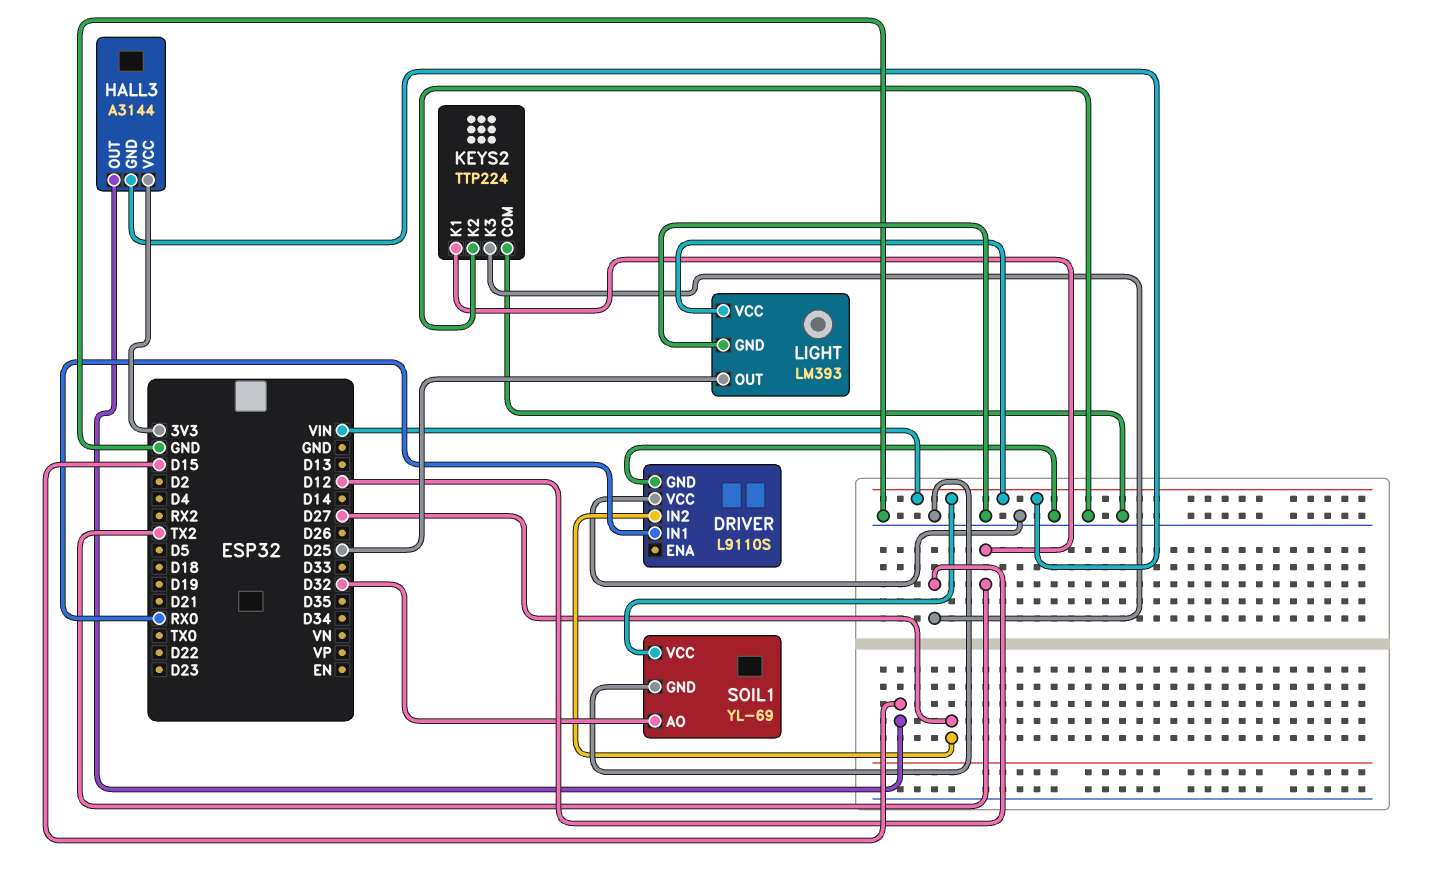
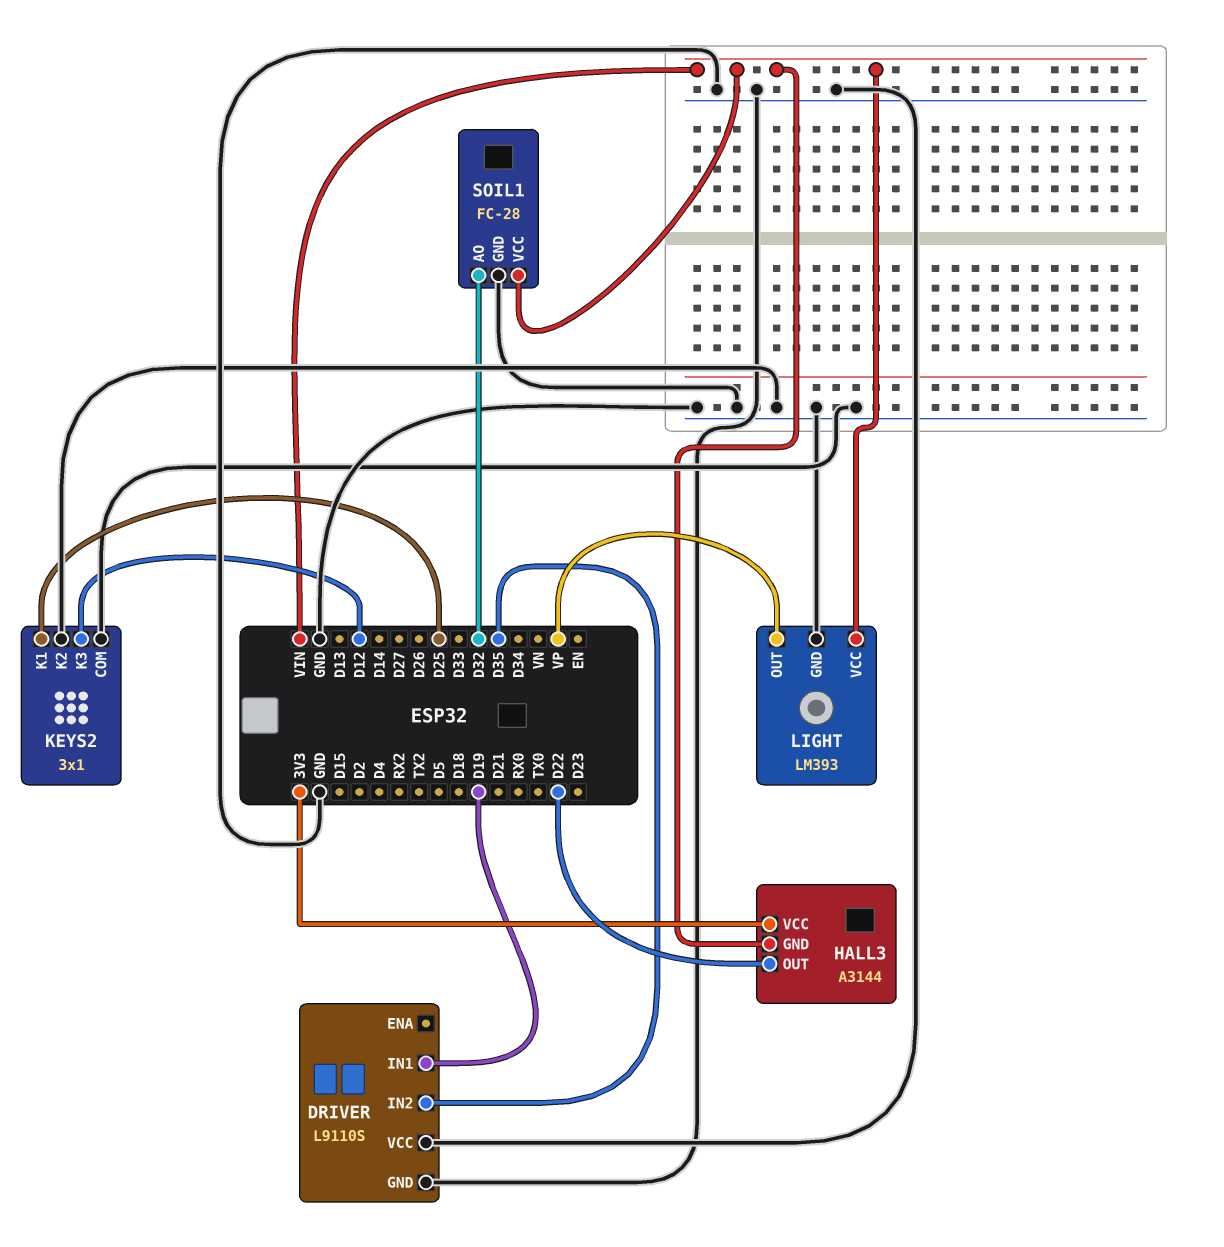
DRIVER pin IN1: RX0 -> D19
DRIVER pin IN2: D27 -> D35
HALL3 pin OUT: D15 -> D22
KEYS2: TTP224 -> 3x1
KEYS2 pin K1: TX2 -> D25
LIGHT pin OUT: D25 -> VP
SOIL1: YL-69 -> FC-28

